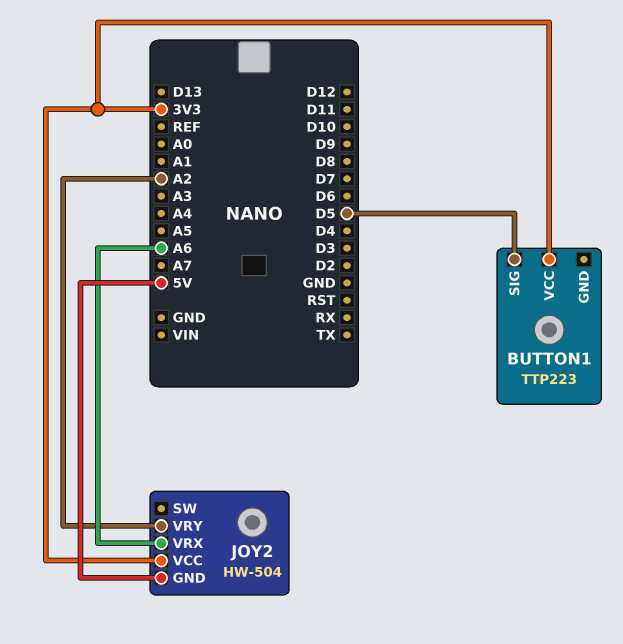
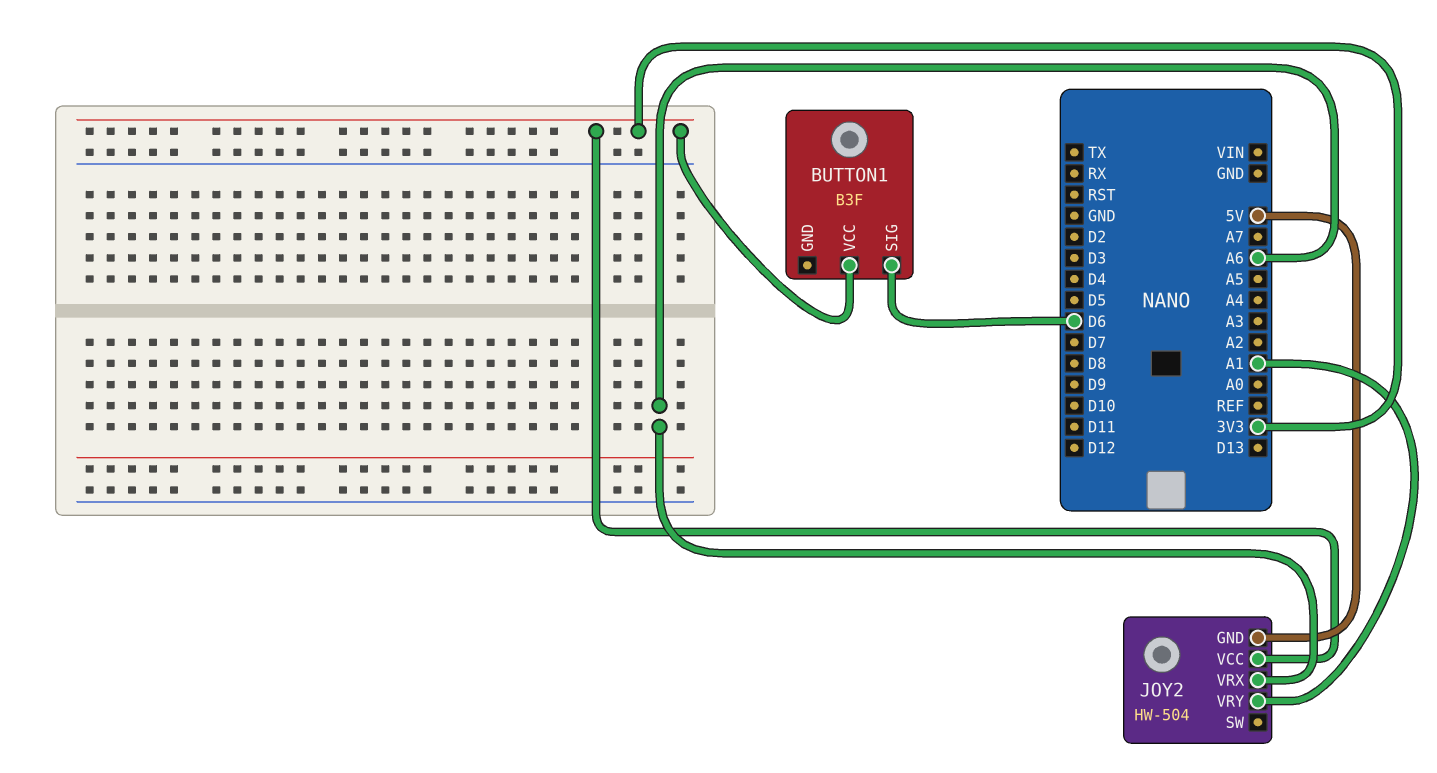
BUTTON1: TTP223 -> B3F
BUTTON1 pin SIG: D5 -> D6
JOY2 pin VRY: A2 -> A1

